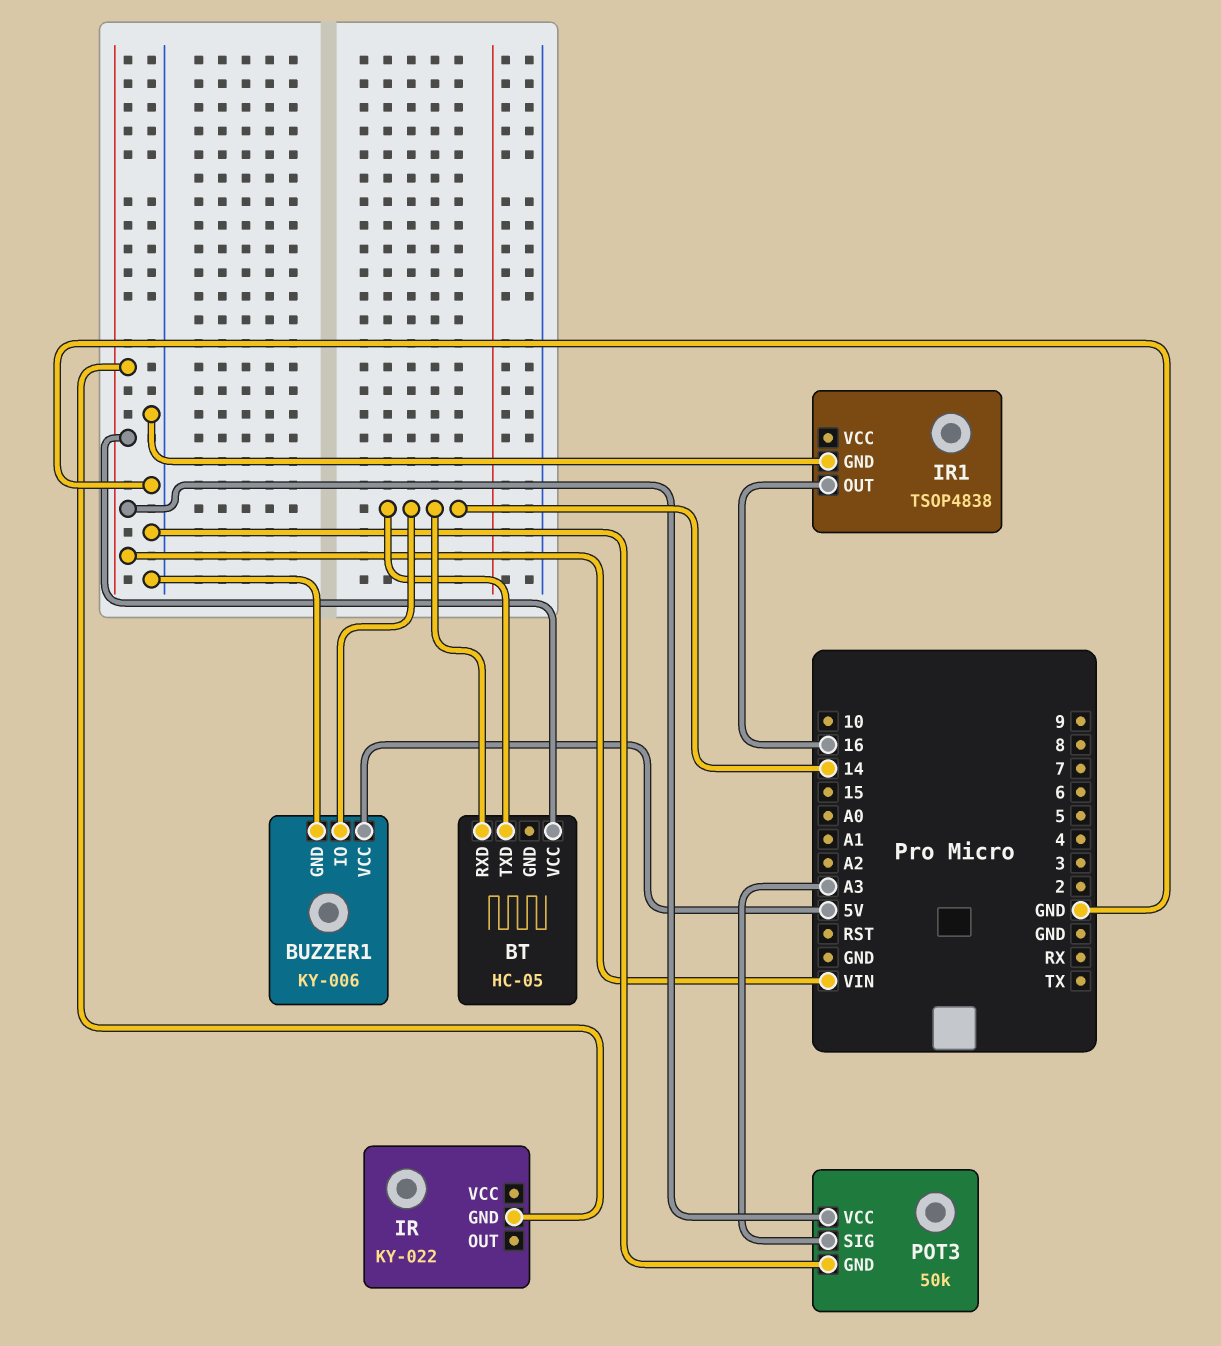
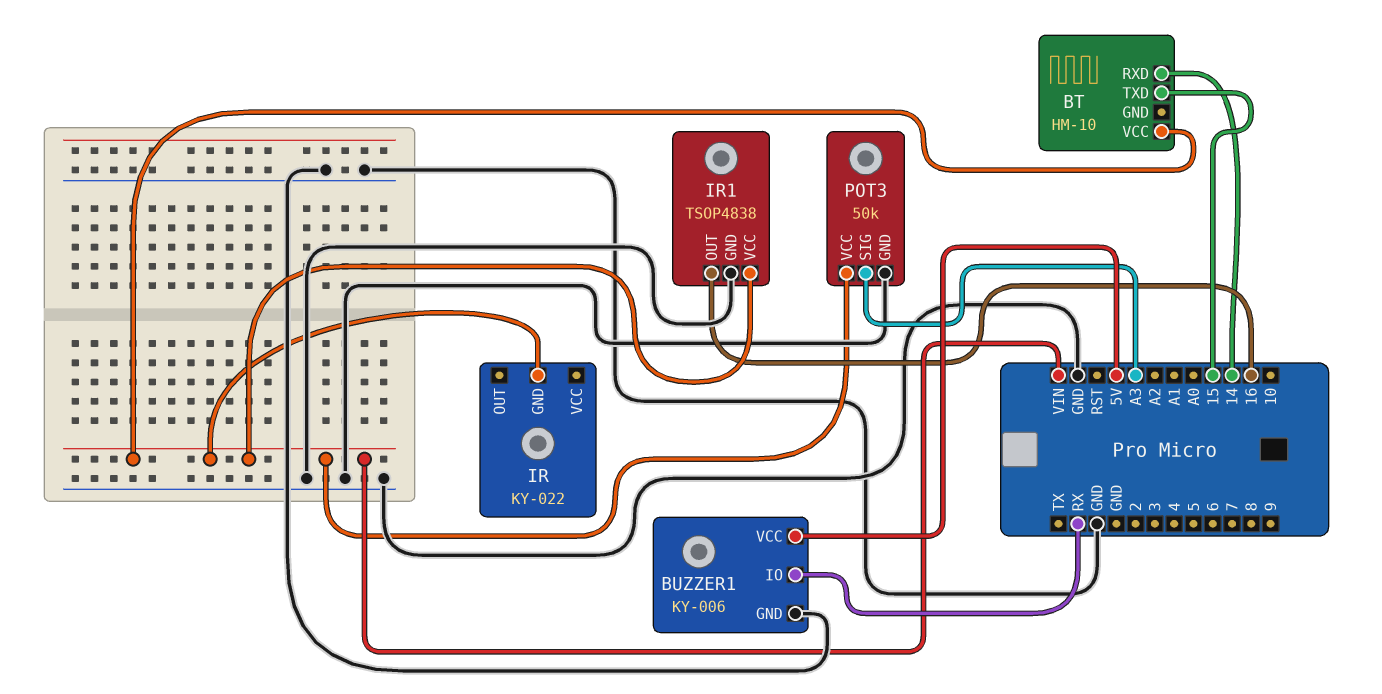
BT: HC-05 -> HM-10
BT pin TXD: 14 -> 15
BUZZER1 pin IO: 14 -> RX
IR1 pin VCC: none -> VIN

